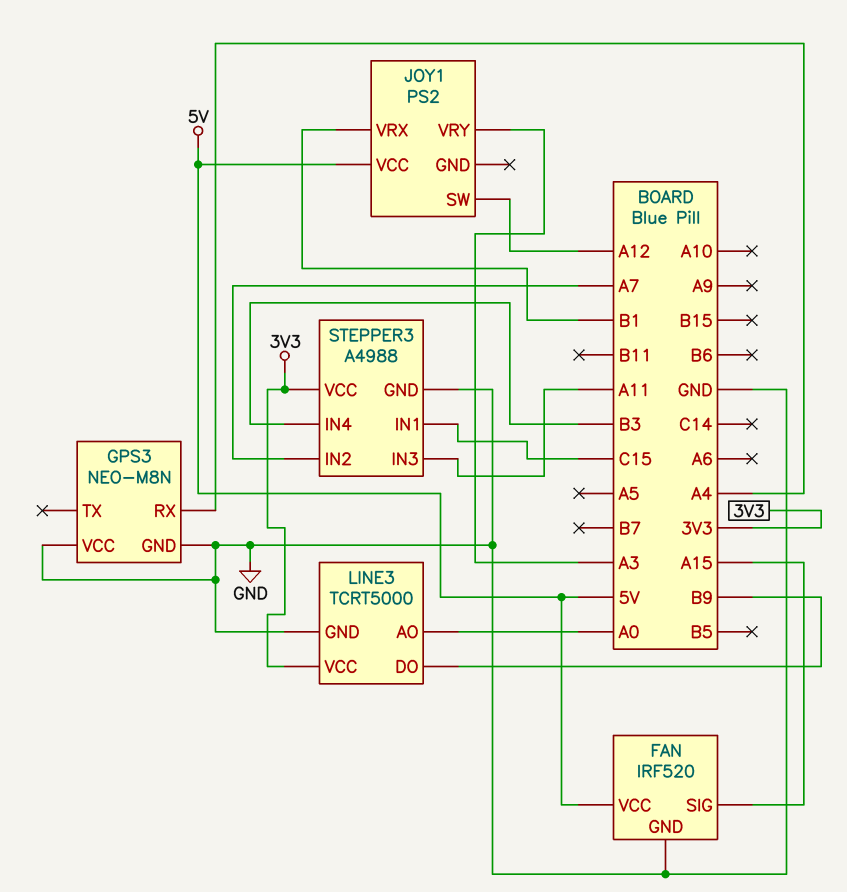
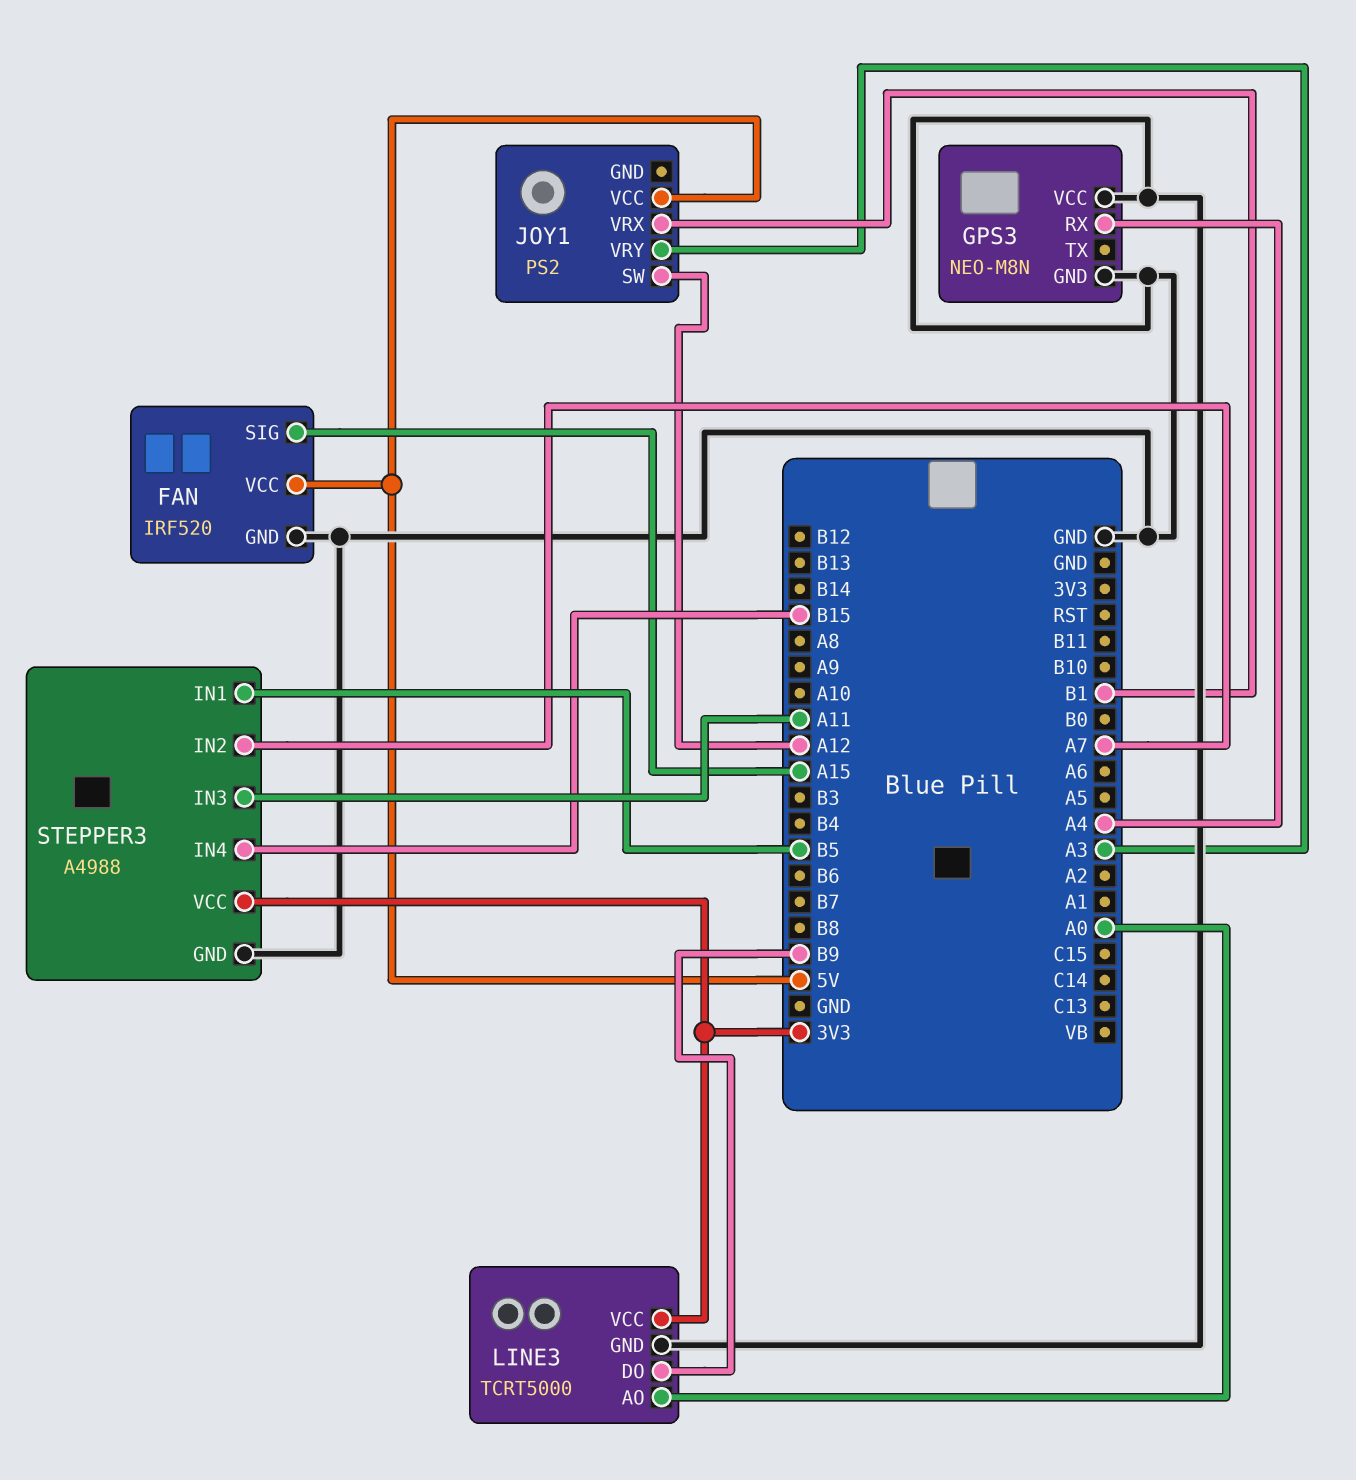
STEPPER3 pin IN1: C15 -> B5
STEPPER3 pin IN4: B3 -> B15

